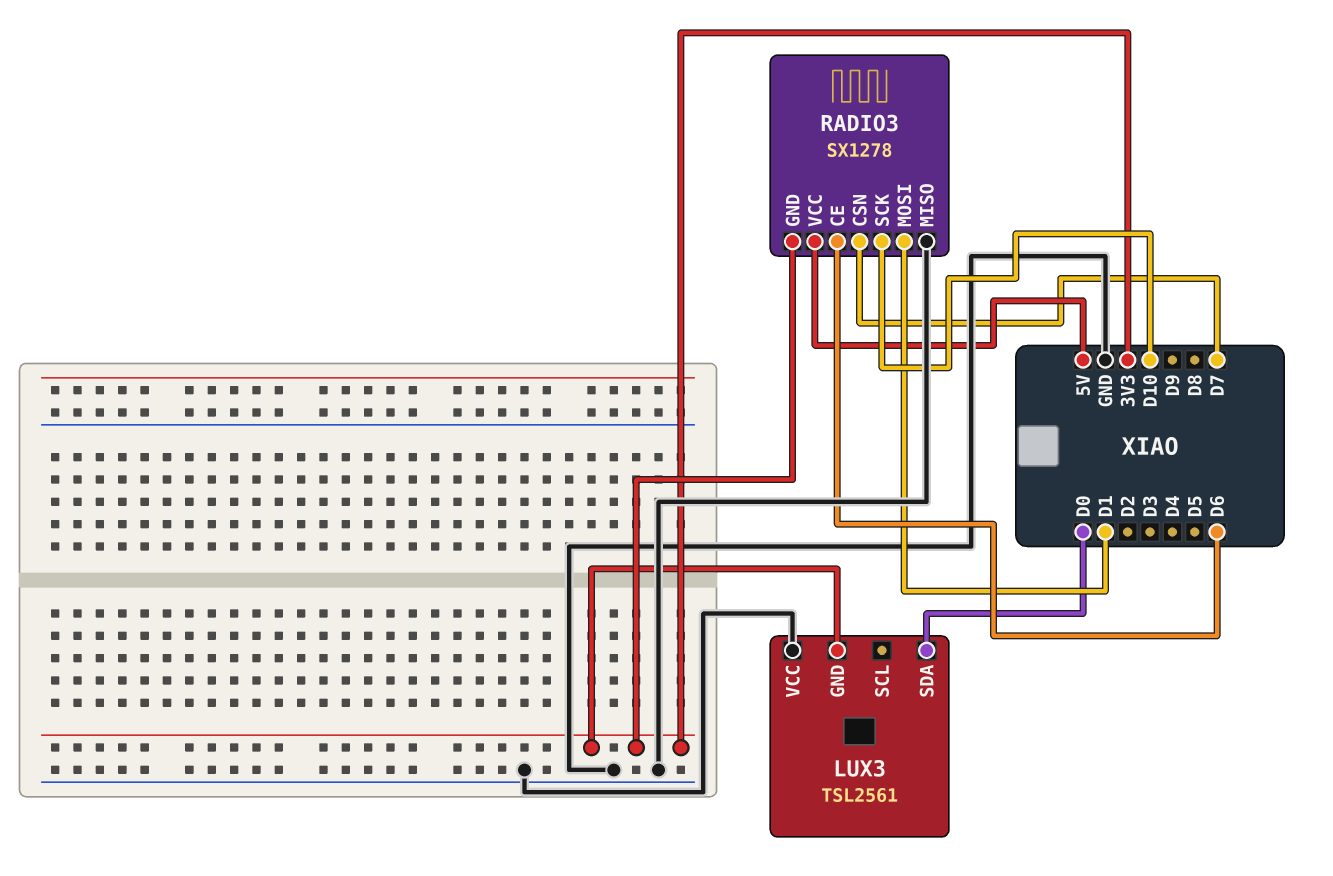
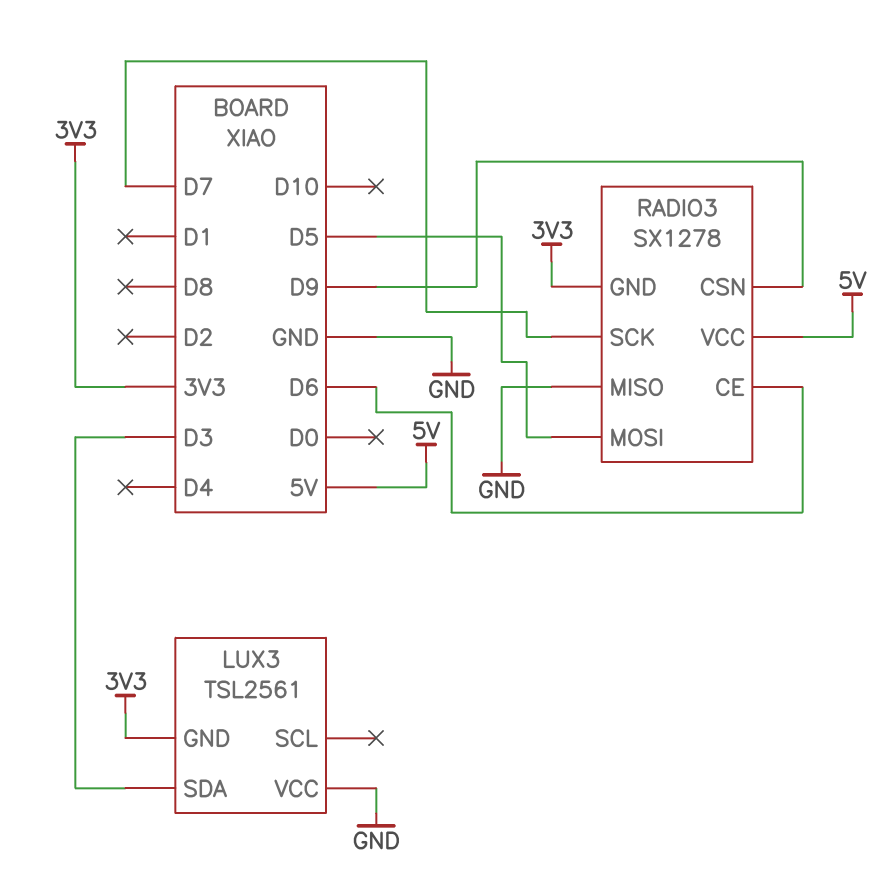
LUX3 pin SDA: D0 -> D3
RADIO3 pin CSN: D7 -> D9
RADIO3 pin MOSI: D1 -> D5
RADIO3 pin SCK: D10 -> D7

